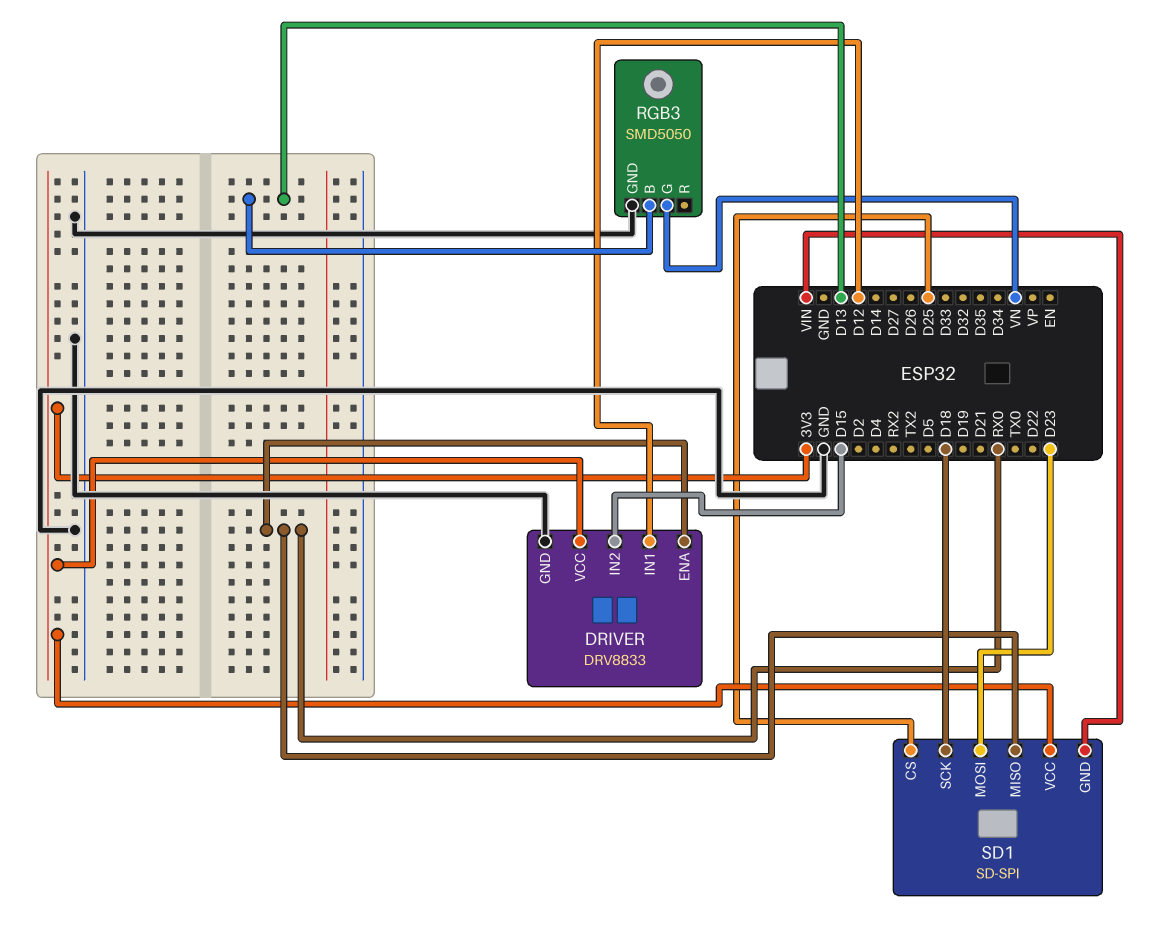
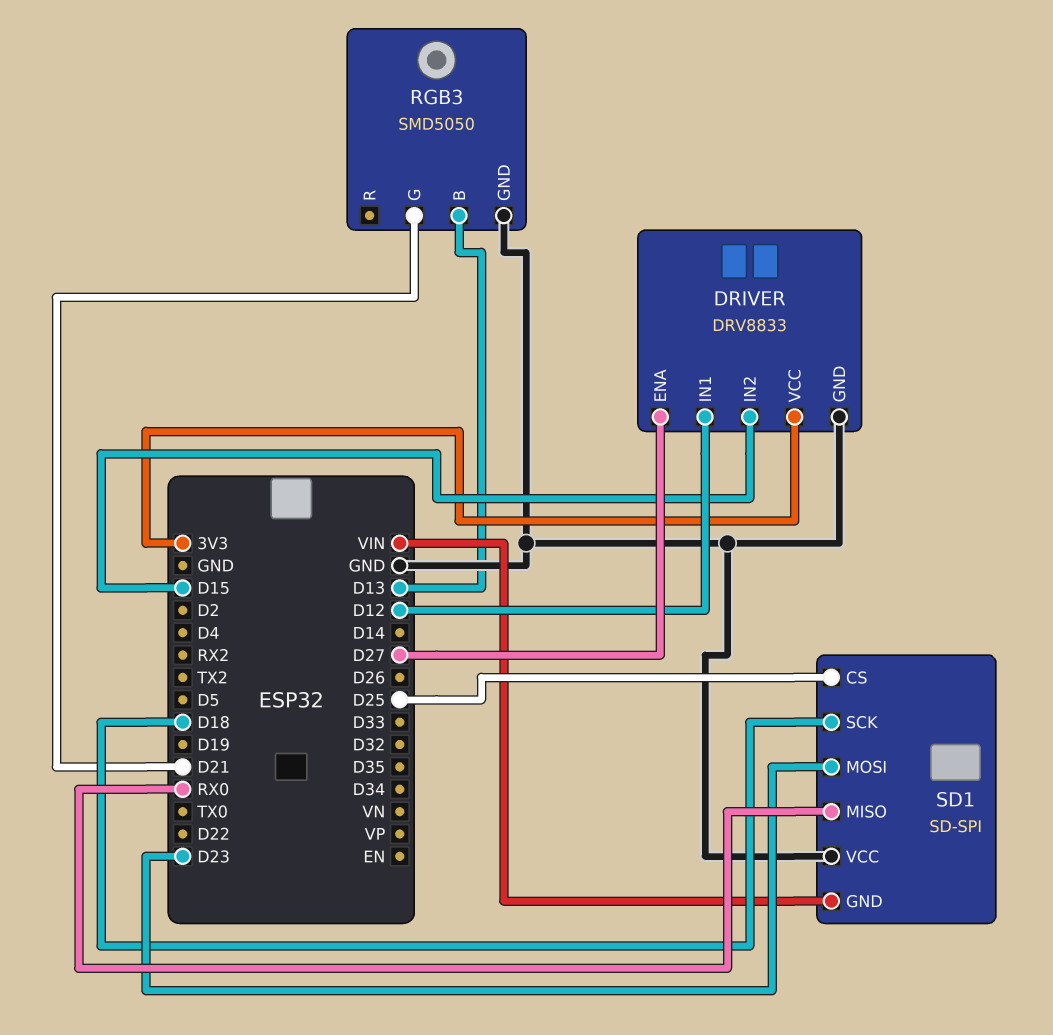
DRIVER pin ENA: RX0 -> D27
RGB3 pin G: VN -> D21
SD1 pin VCC: 3V3 -> GND

